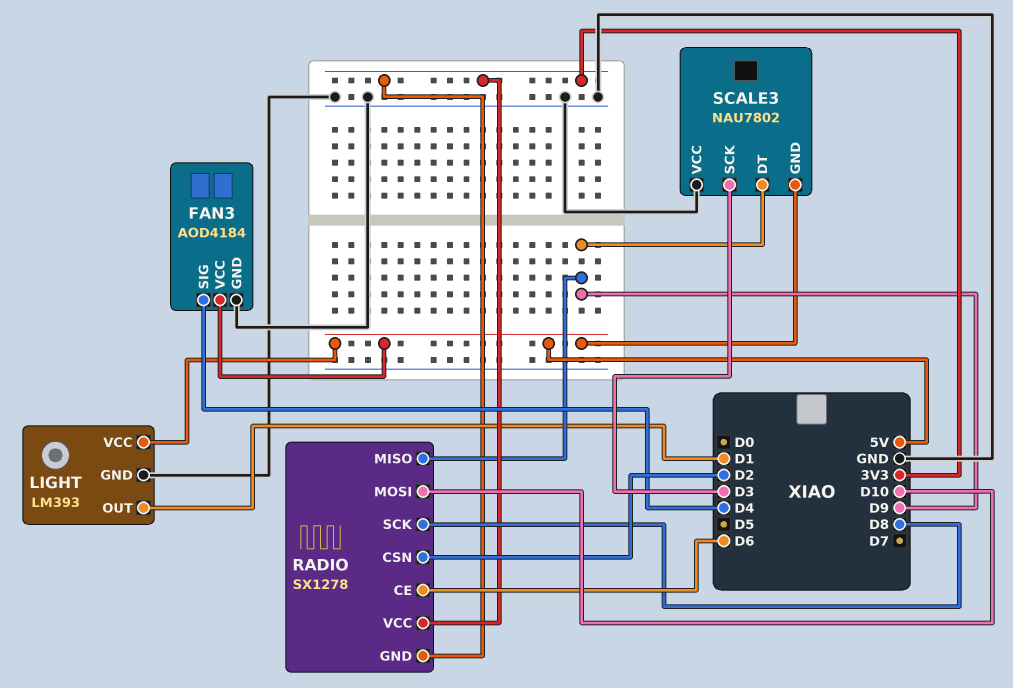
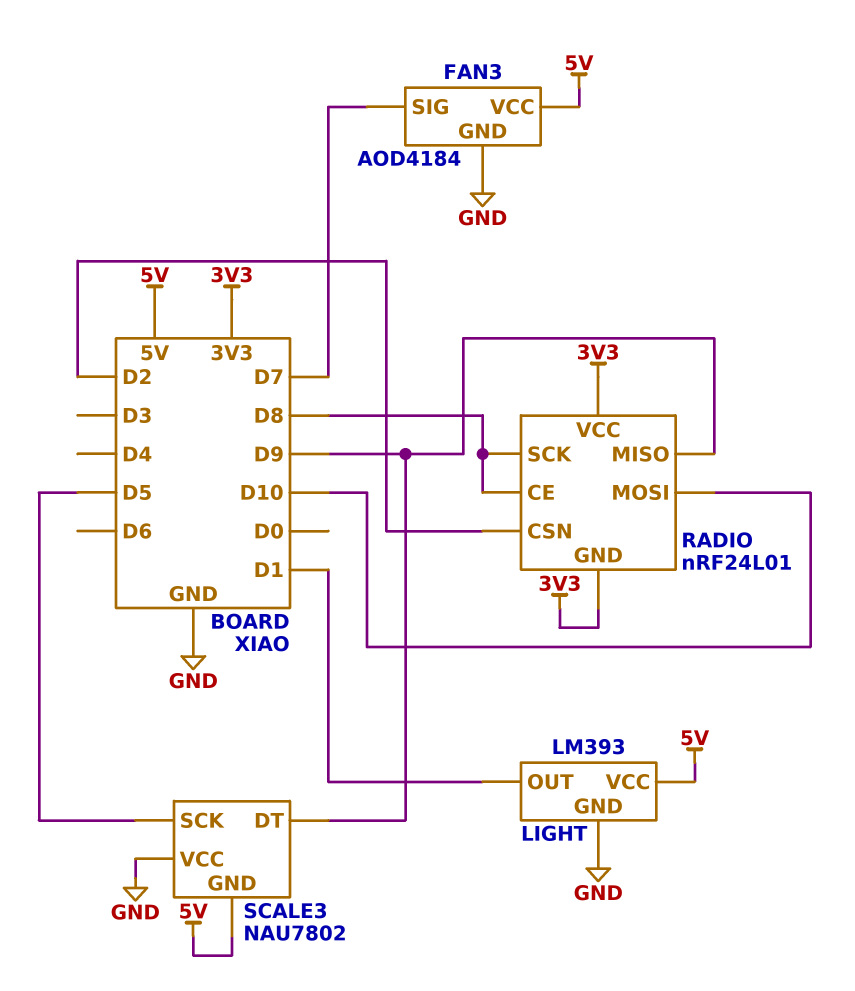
FAN3 pin SIG: D4 -> D7
RADIO: SX1278 -> nRF24L01
RADIO pin CE: D6 -> D8
SCALE3 pin SCK: D3 -> D5

